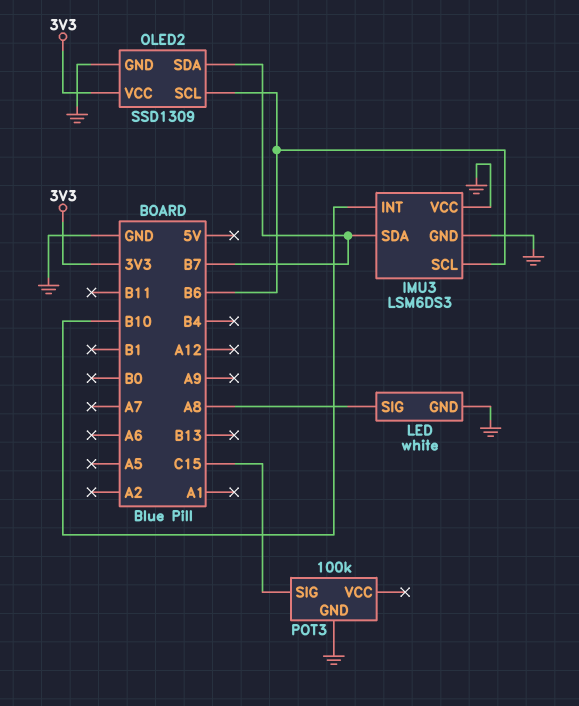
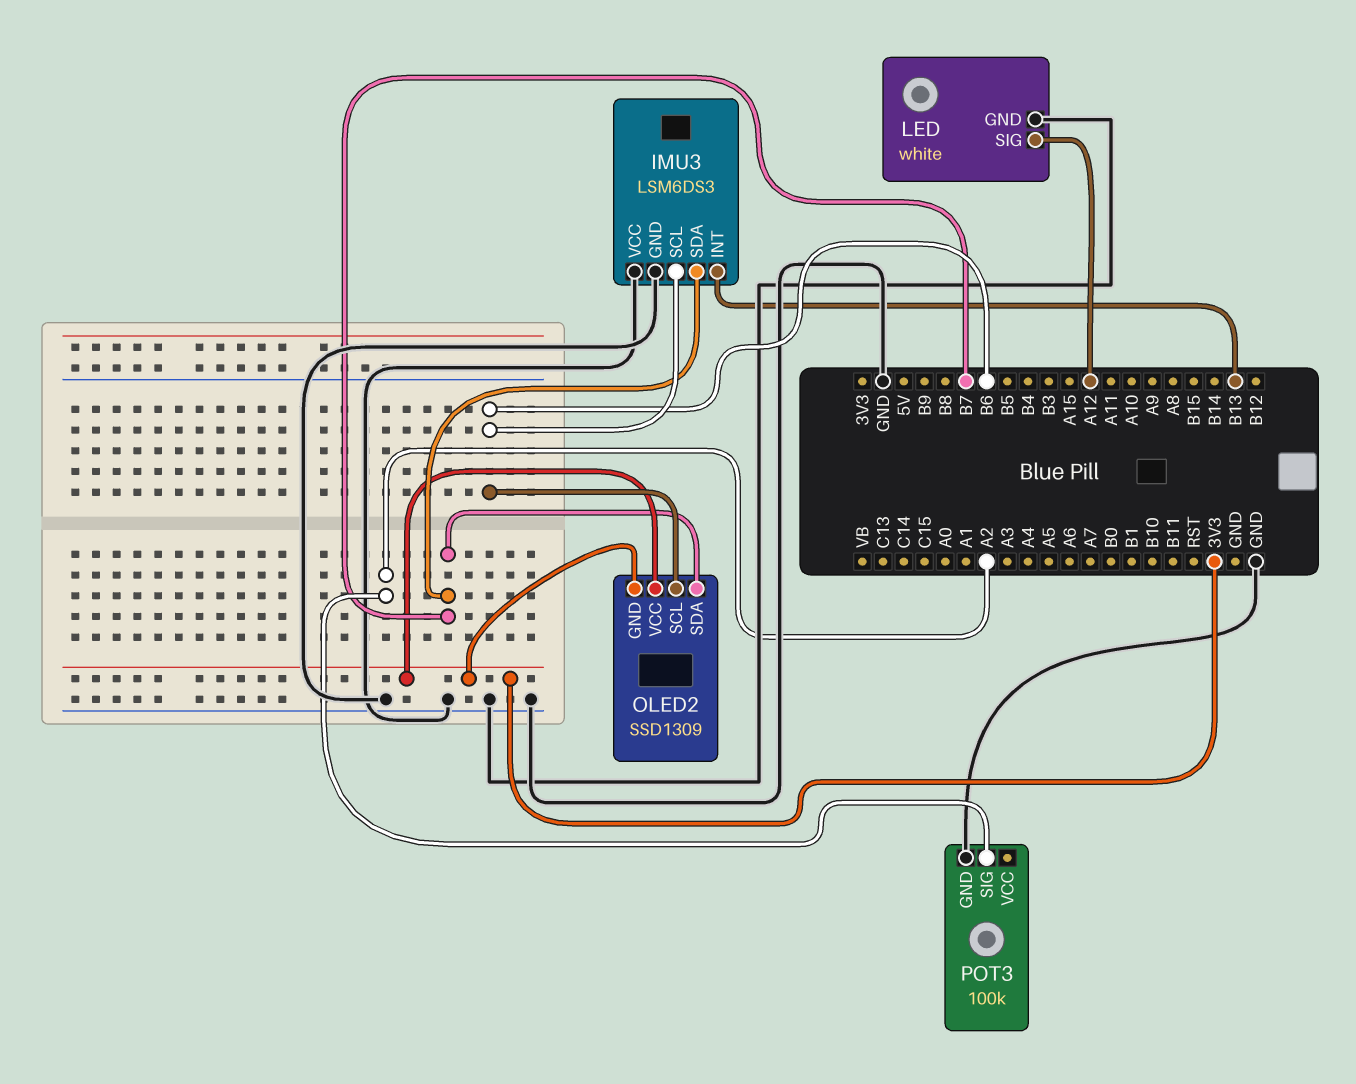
IMU3 pin INT: B10 -> B13
LED pin SIG: A8 -> A12
OLED2 pin GND: GND -> 3V3
POT3 pin SIG: C15 -> A2

